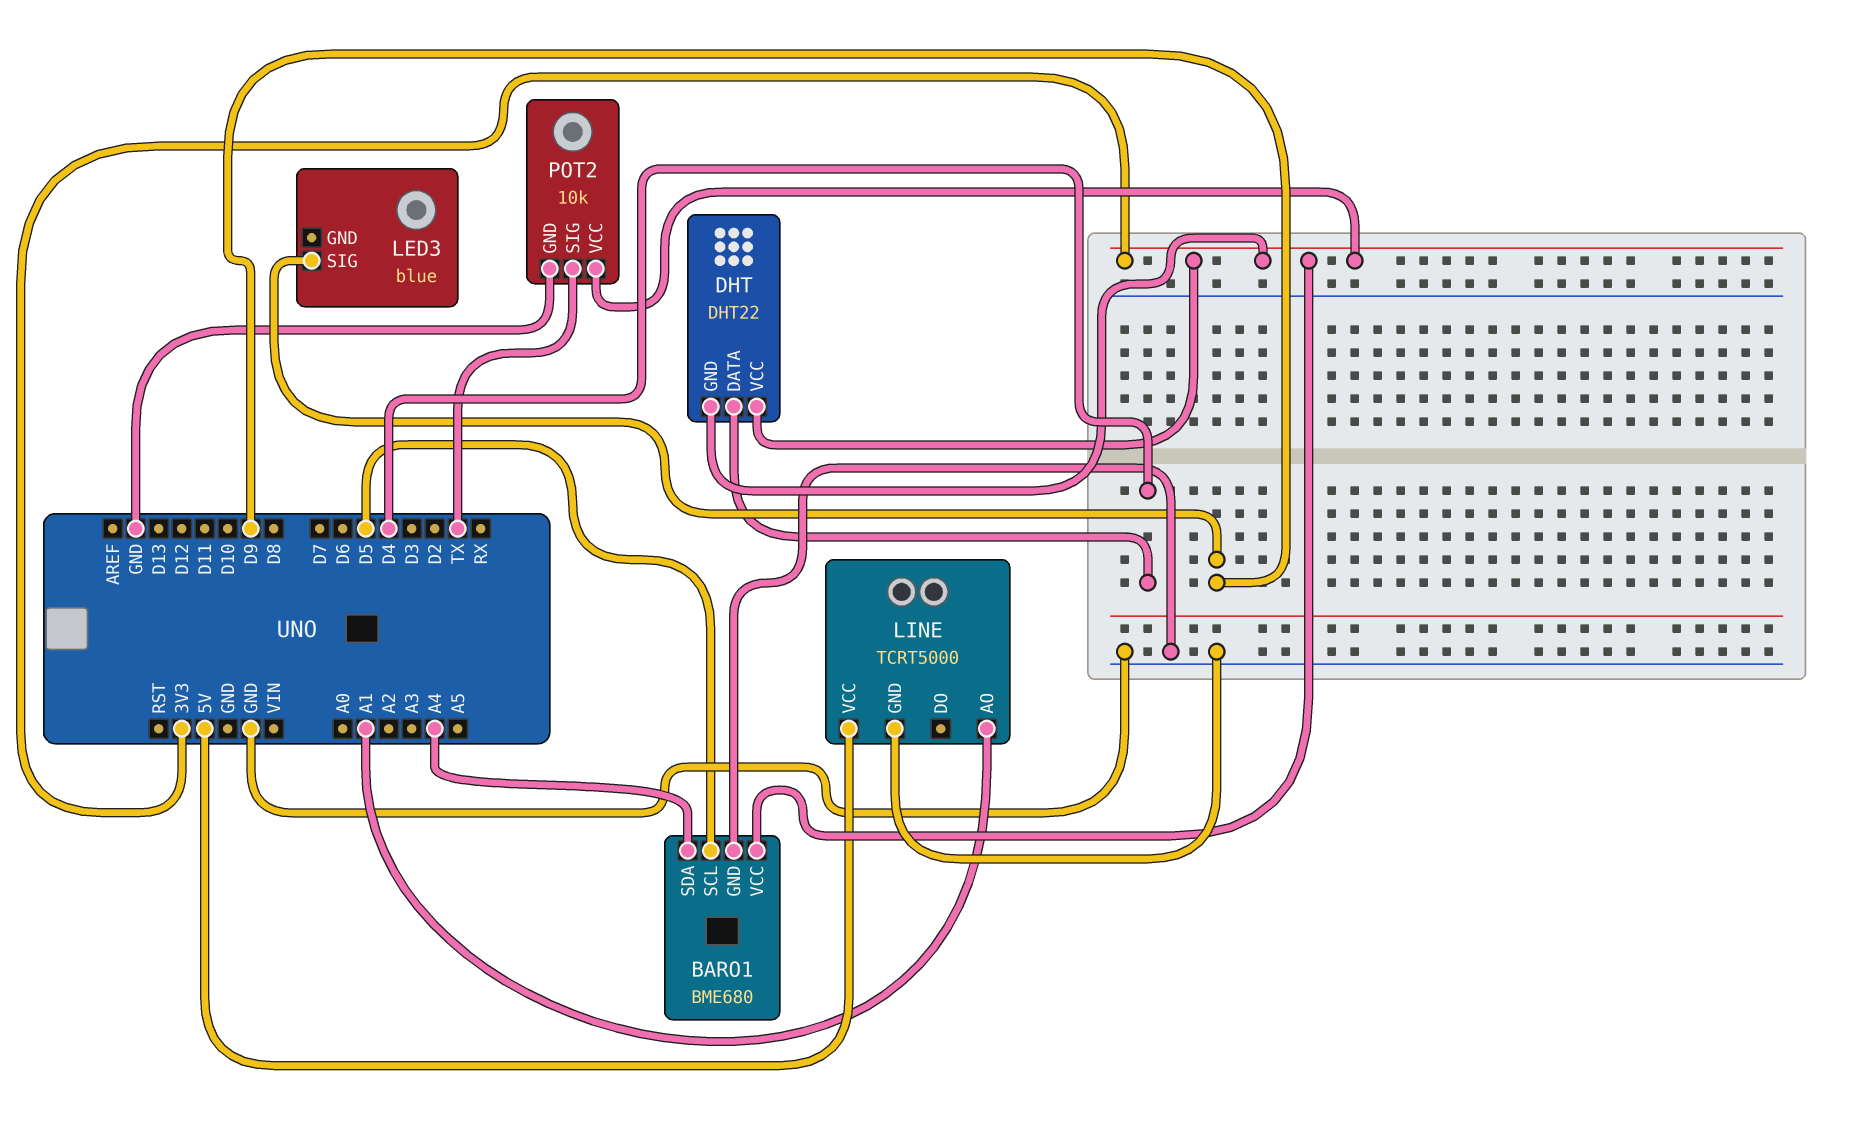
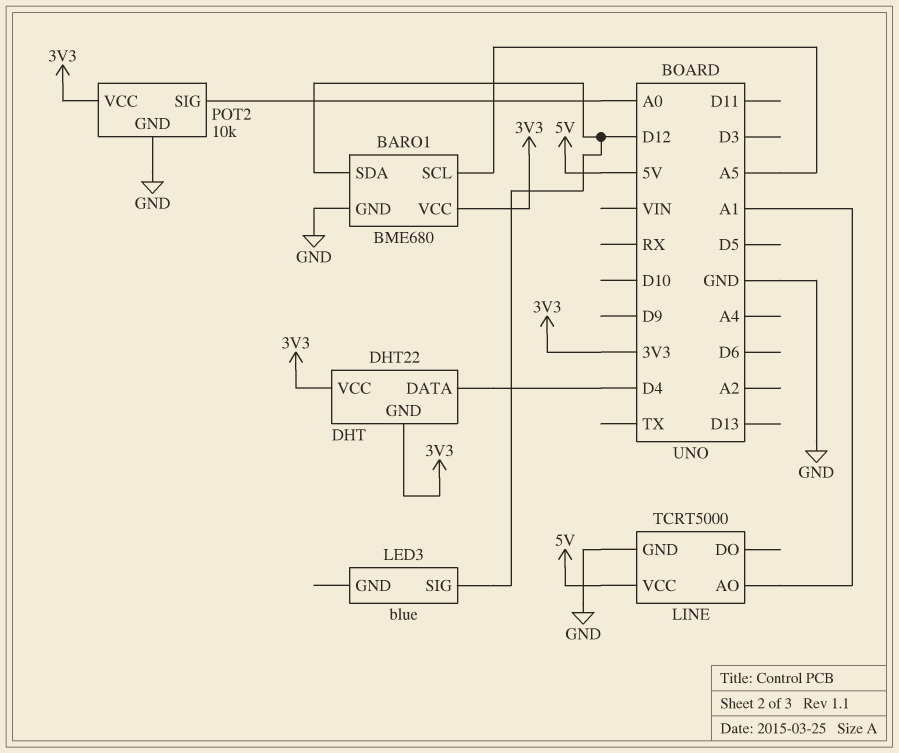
BARO1 pin SCL: D5 -> A5
BARO1 pin SDA: A4 -> D12
LED3 pin SIG: D9 -> D12
POT2 pin SIG: TX -> A0

